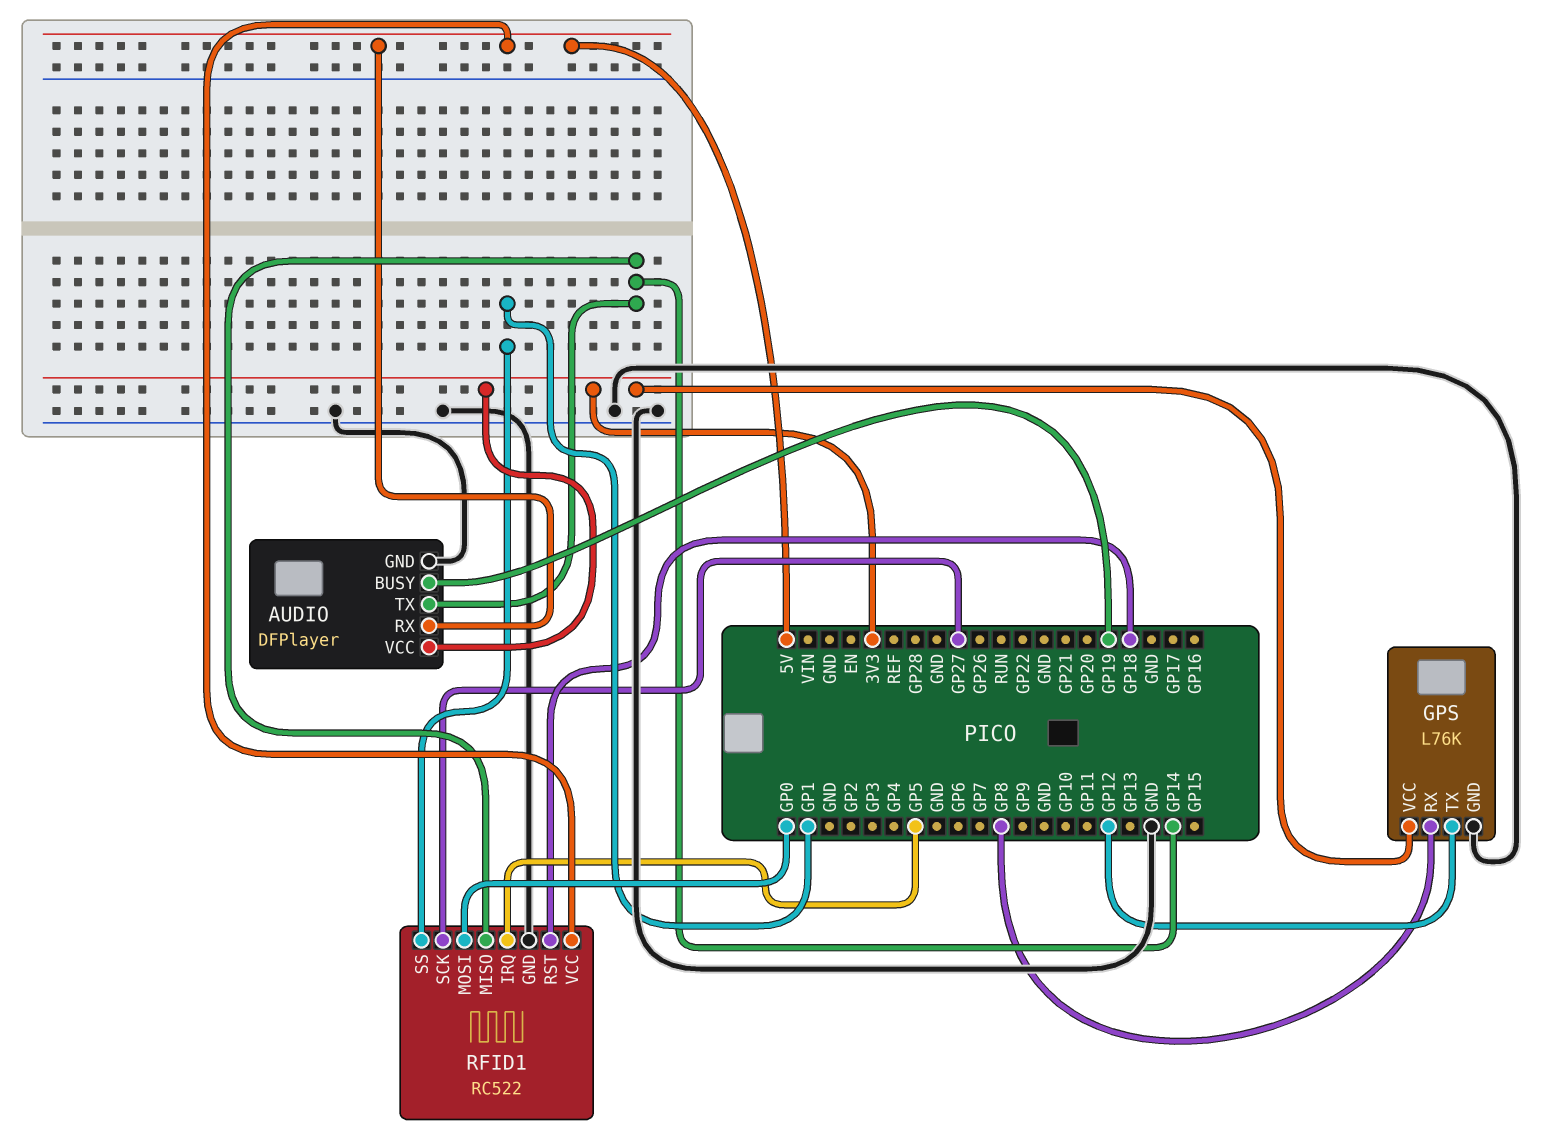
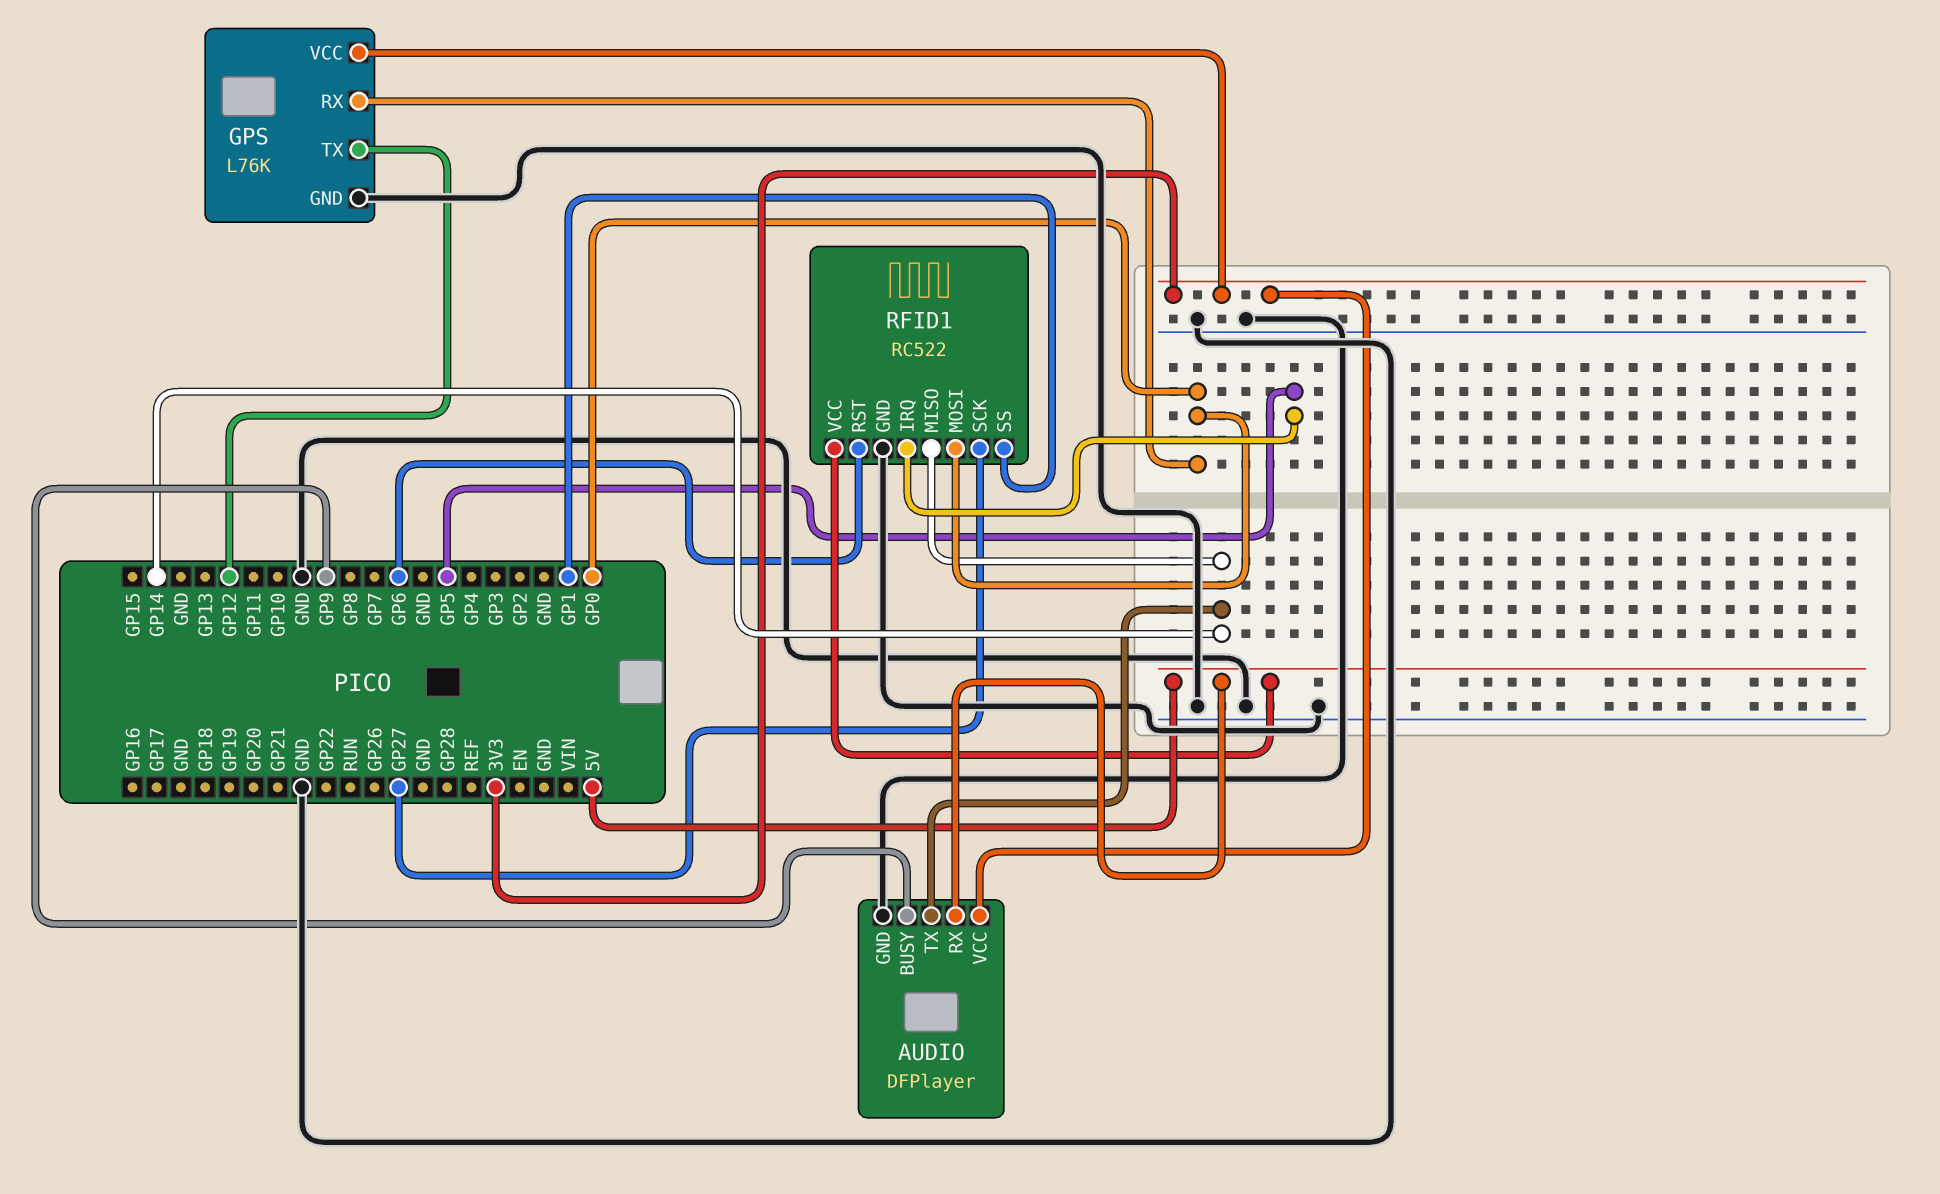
AUDIO pin BUSY: GP19 -> GP9
GPS pin RX: GP8 -> GP0
RFID1 pin RST: GP18 -> GP6

